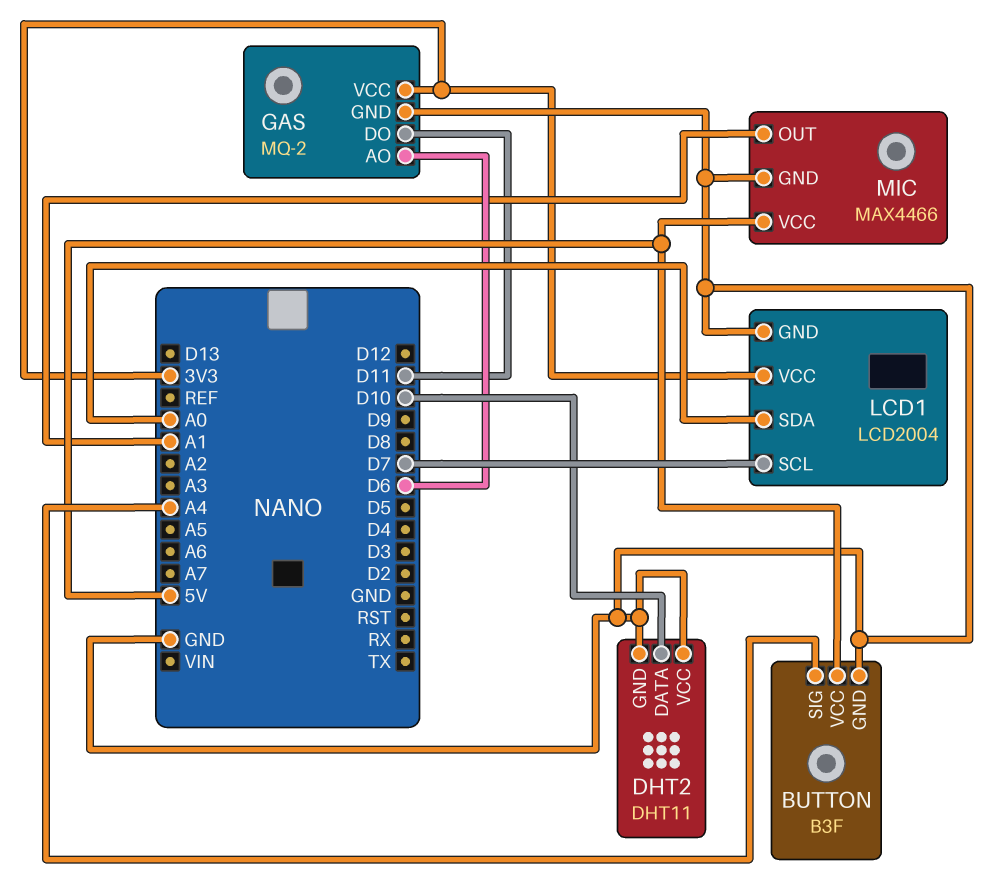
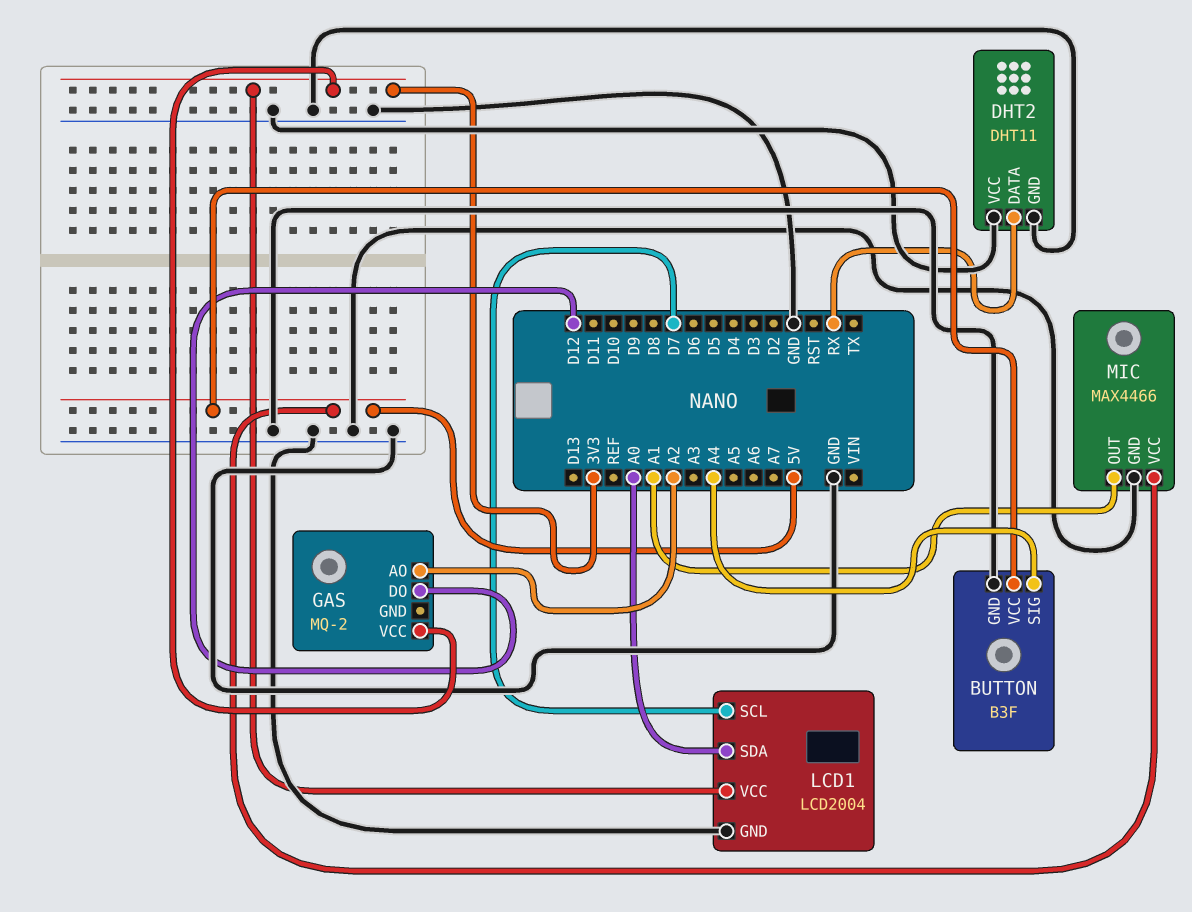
DHT2 pin DATA: D10 -> RX
GAS pin AO: D6 -> A2
GAS pin DO: D11 -> D12
GAS pin GND: GND -> none

